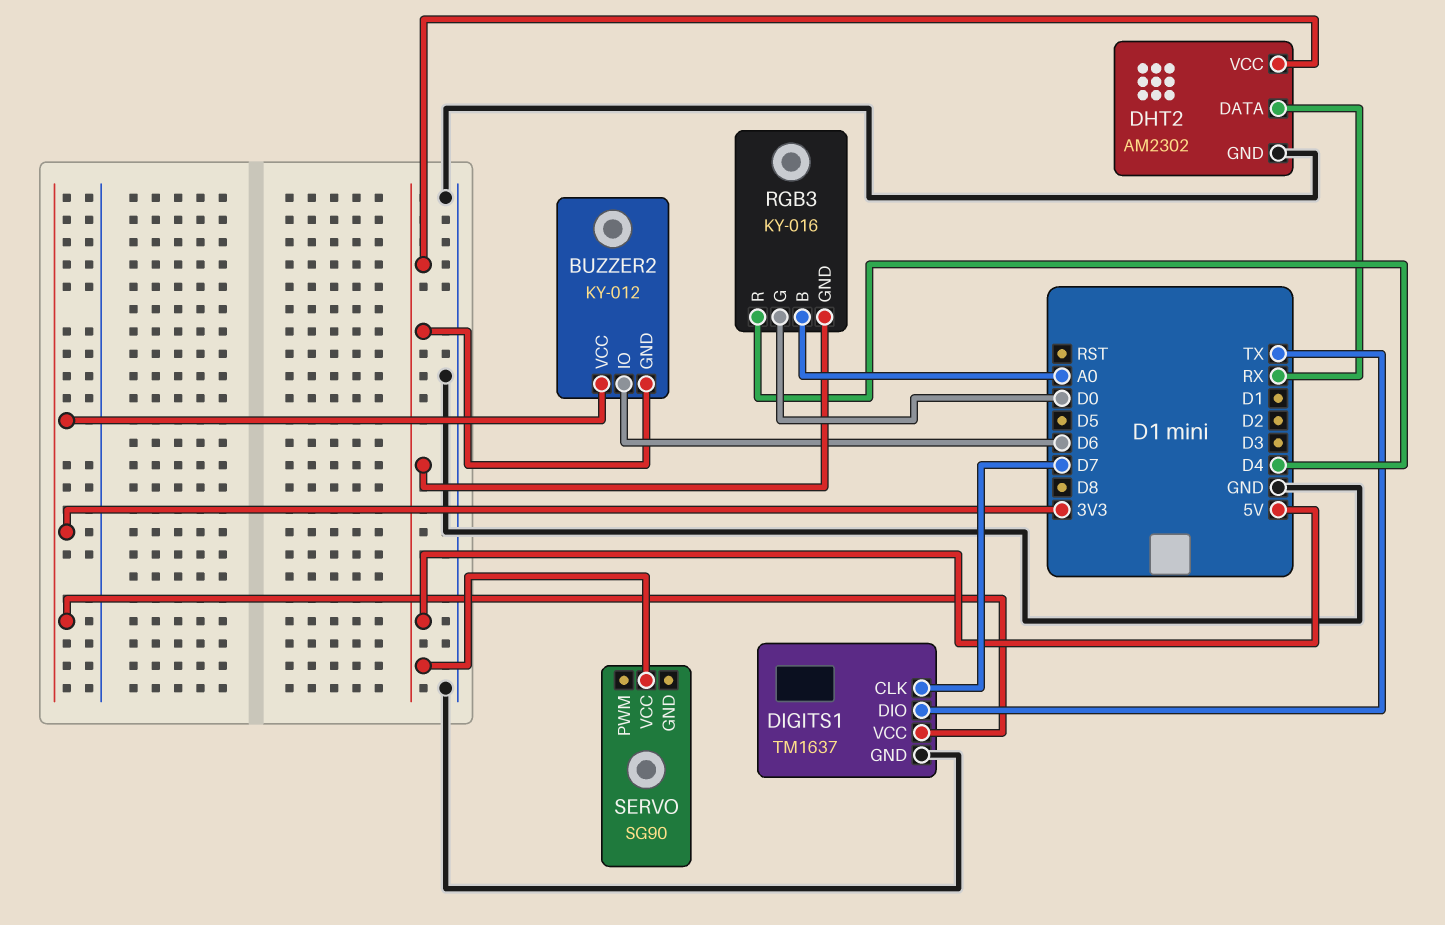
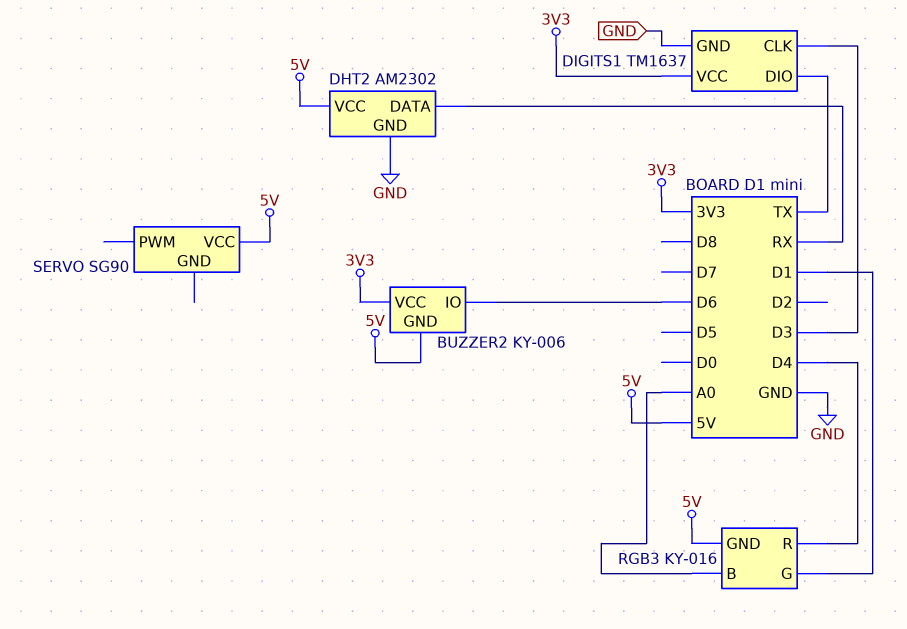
BUZZER2: KY-012 -> KY-006
DIGITS1 pin CLK: D7 -> D3
RGB3 pin G: D0 -> D1

